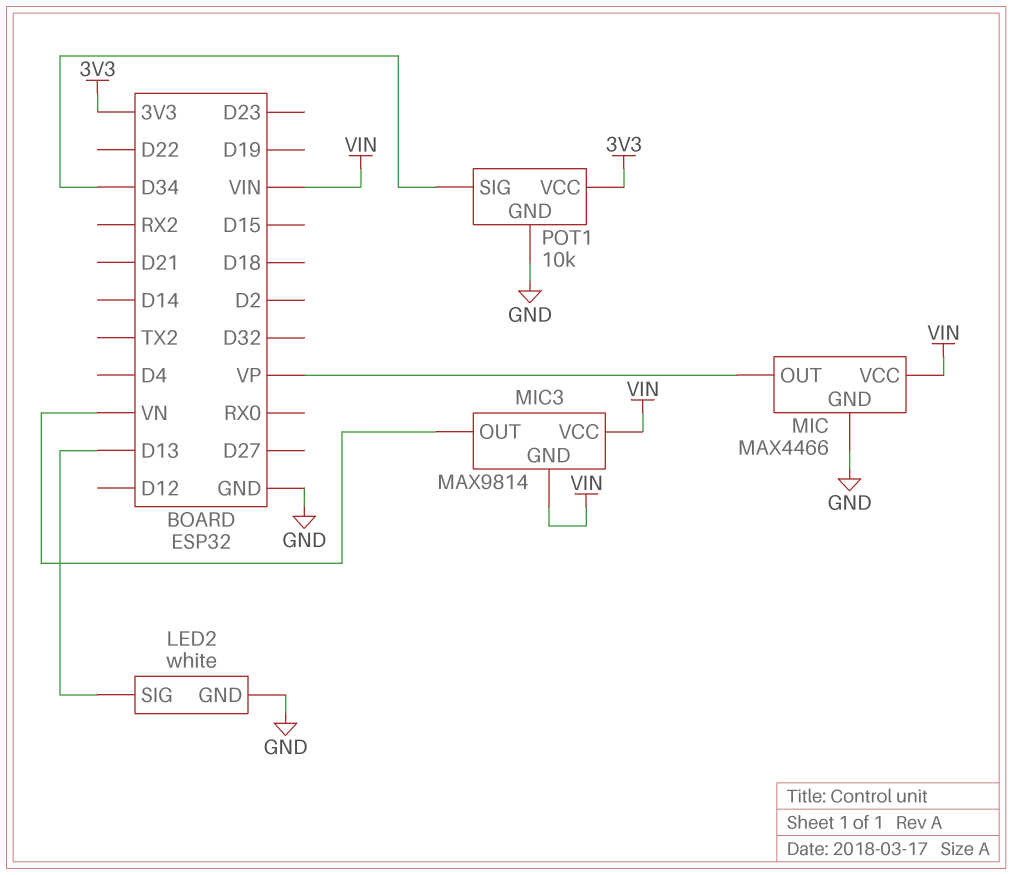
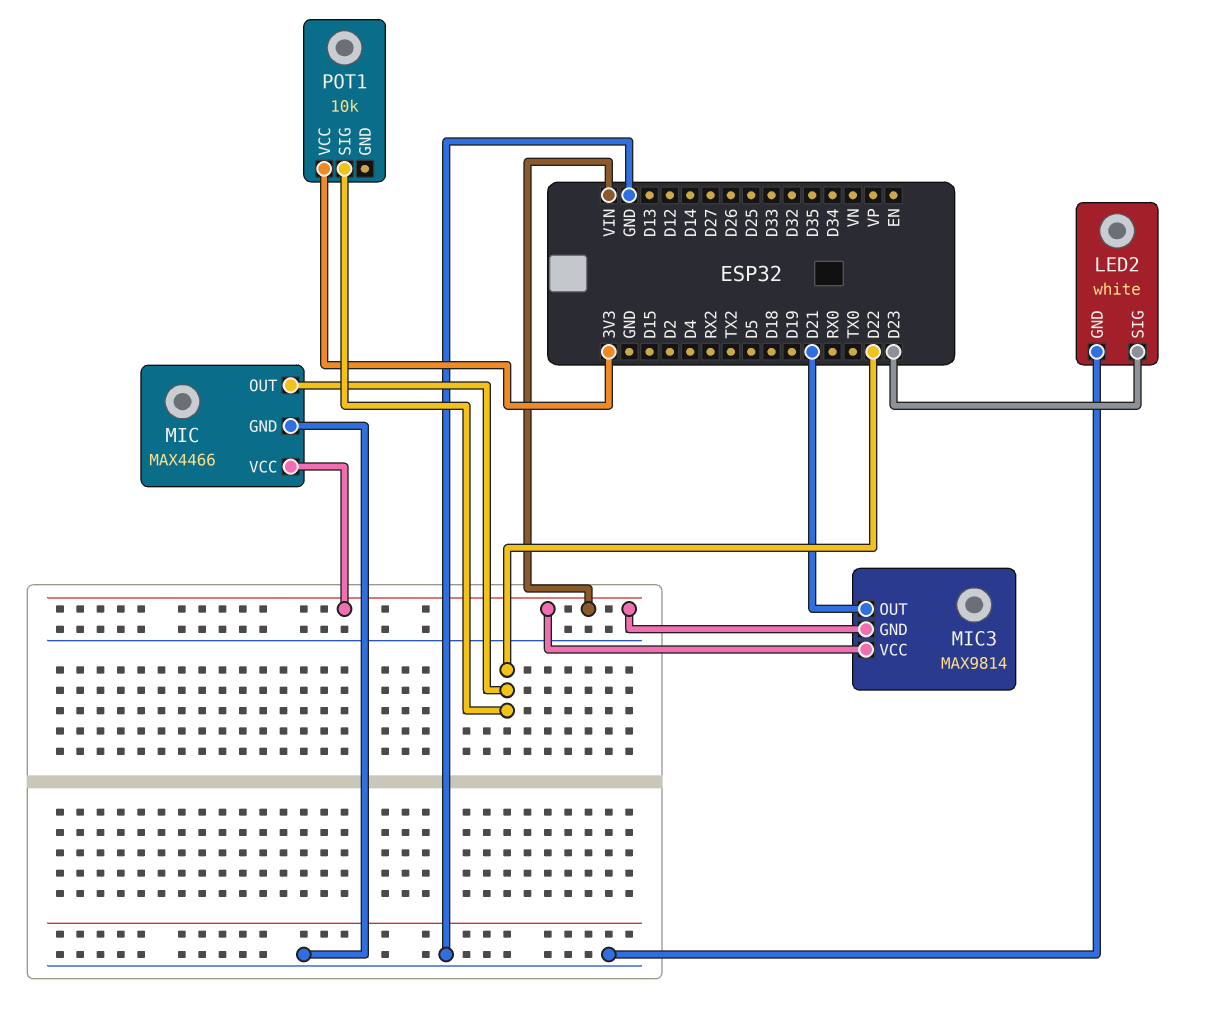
LED2 pin SIG: D13 -> D23
MIC pin OUT: VP -> D22
MIC3 pin OUT: VN -> D21
POT1 pin GND: GND -> none
POT1 pin SIG: D34 -> D22

